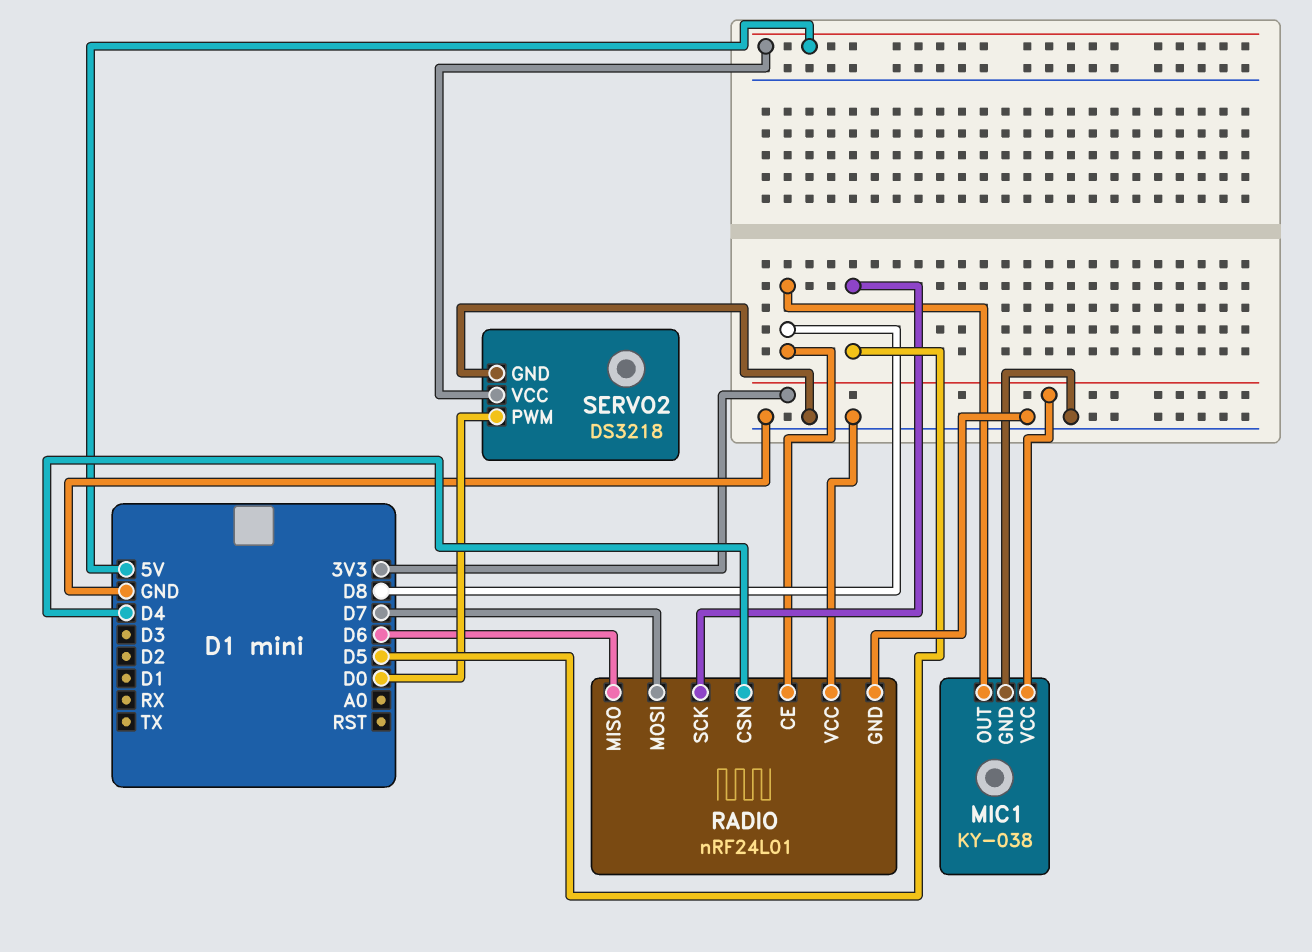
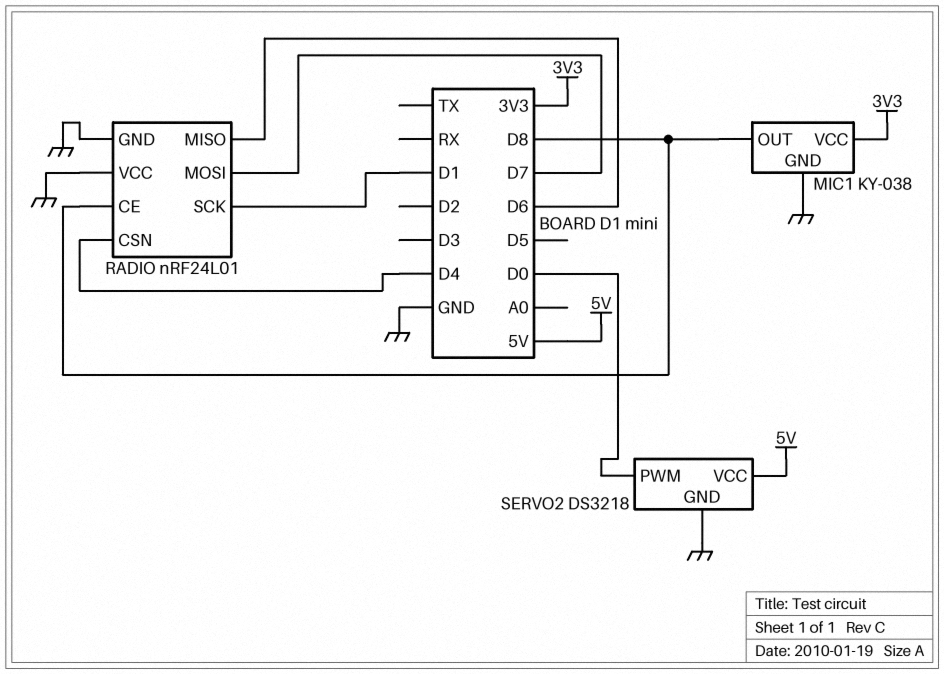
RADIO pin SCK: D5 -> D1

